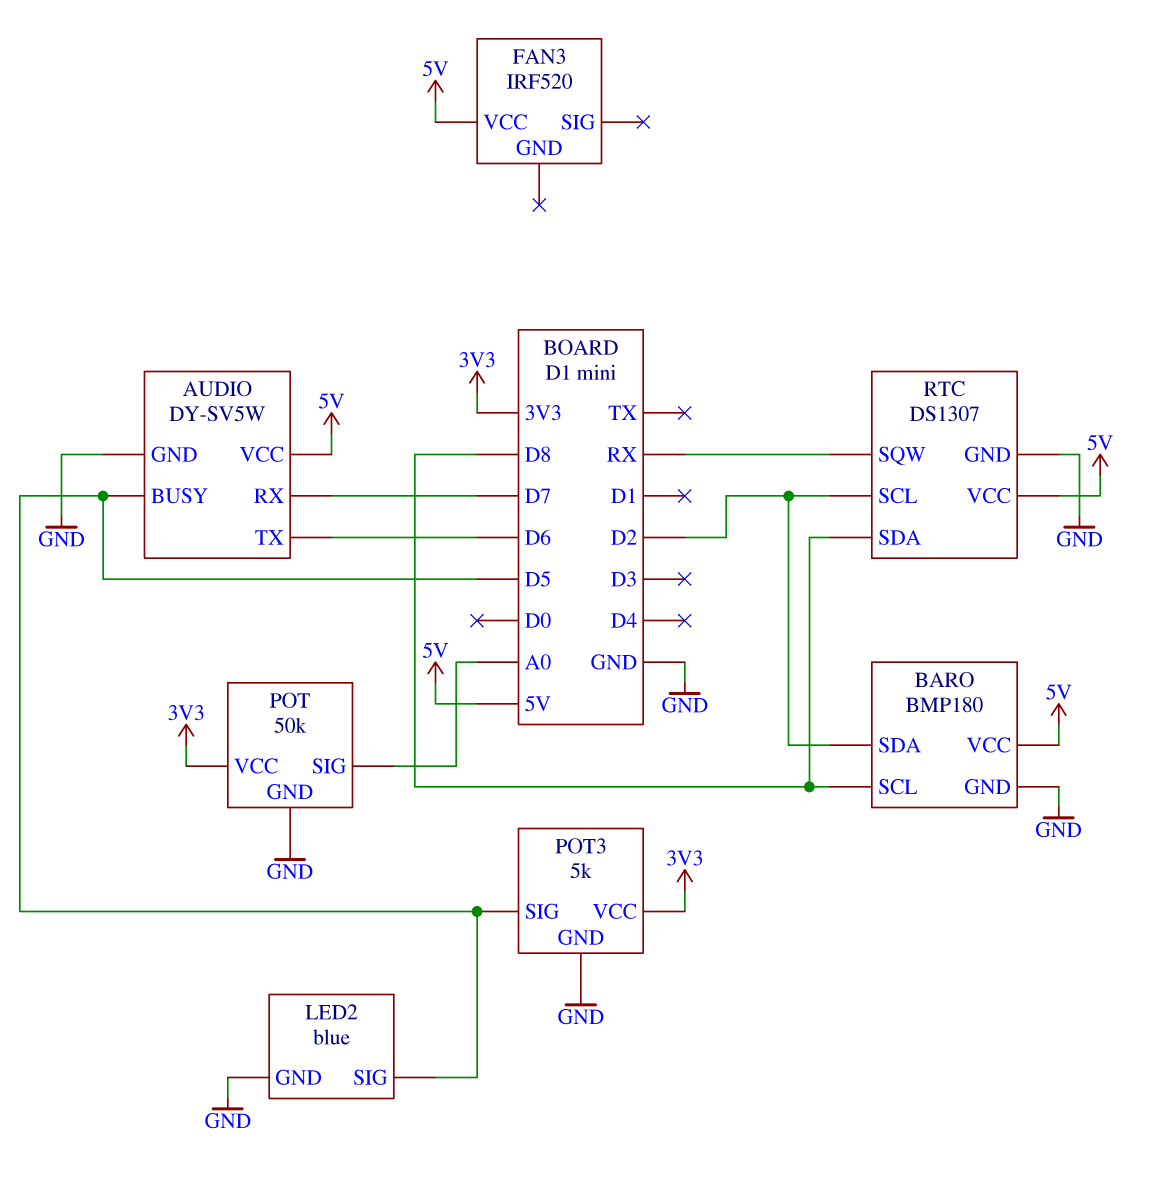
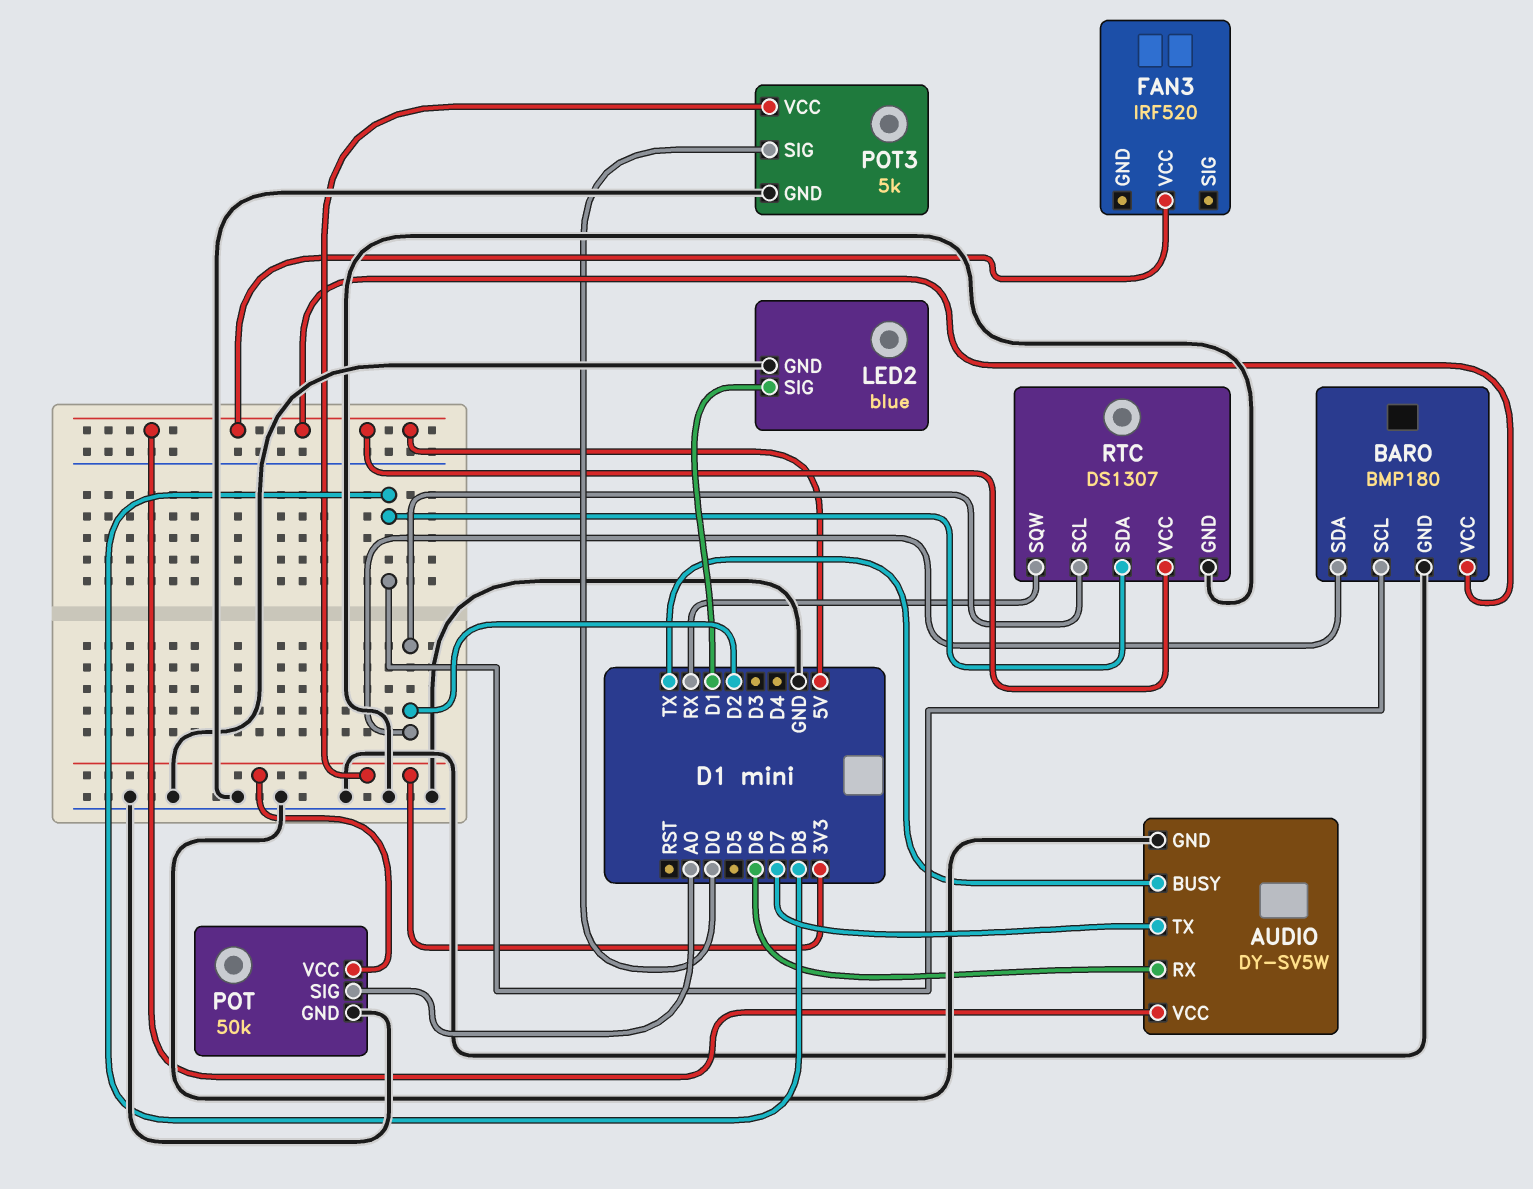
AUDIO pin BUSY: D5 -> TX
AUDIO pin RX: D7 -> D6
AUDIO pin TX: D6 -> D7
LED2 pin SIG: D5 -> D1
POT3 pin SIG: D5 -> D0

